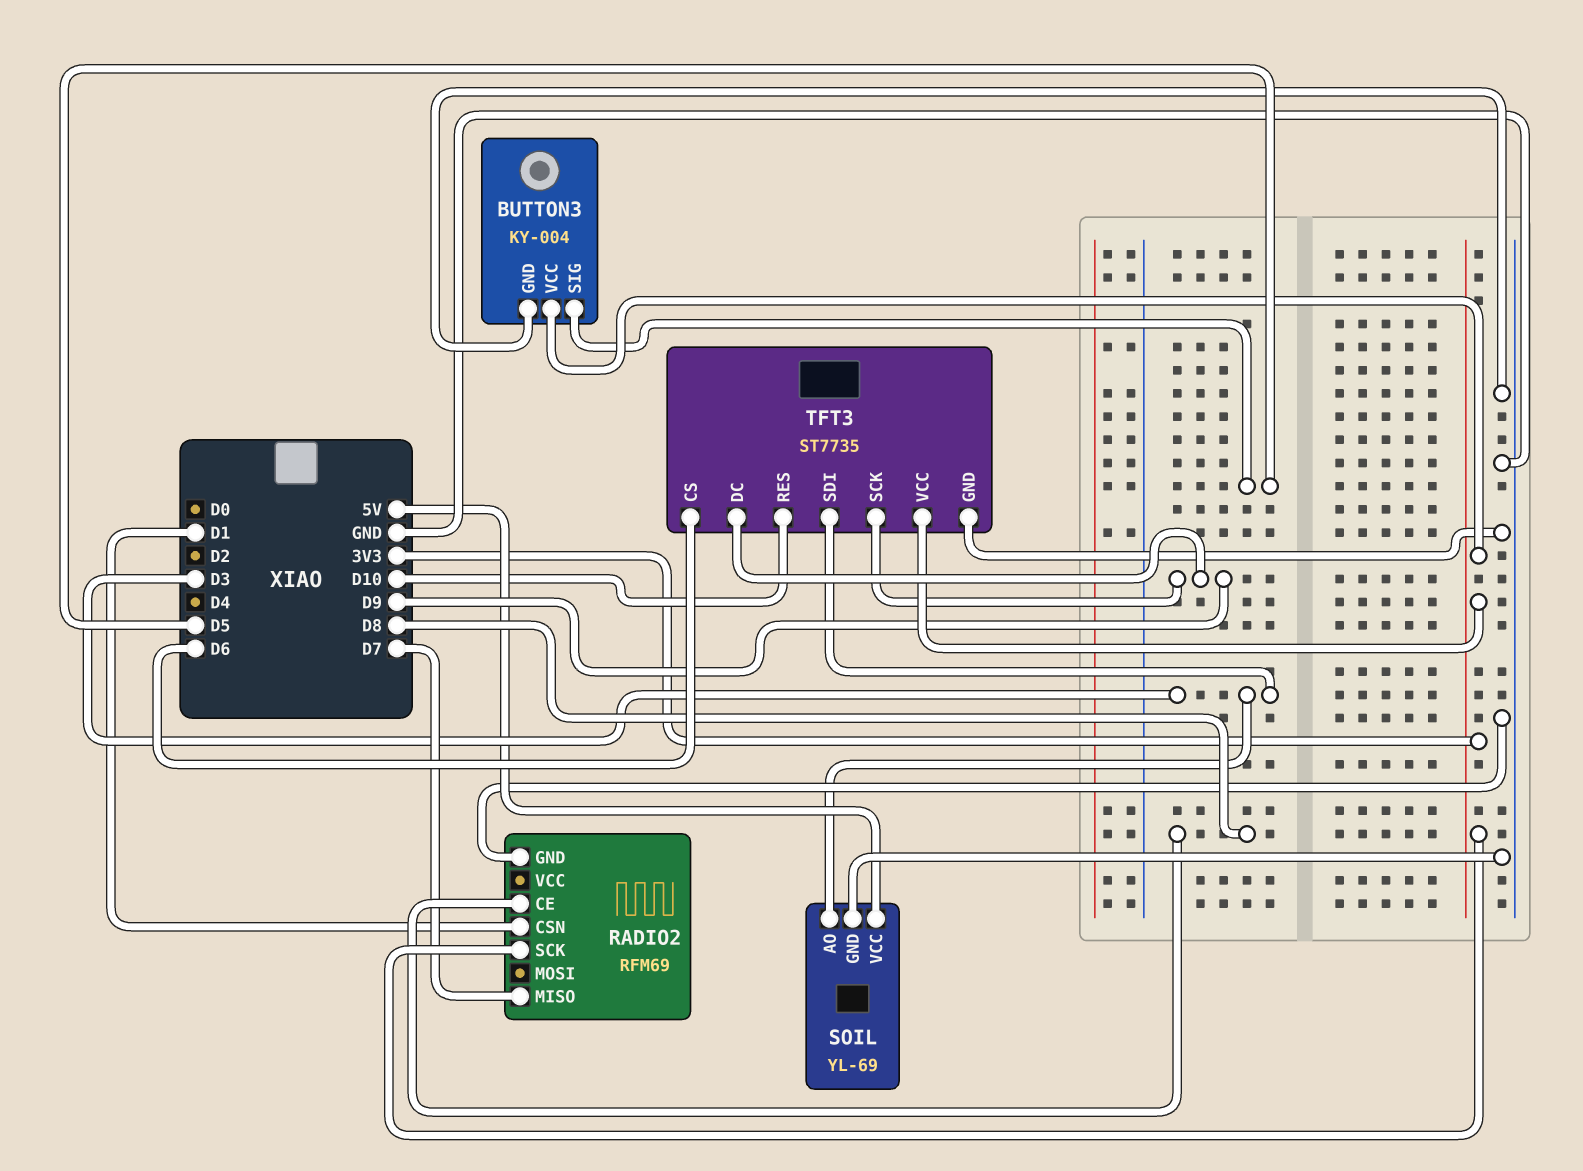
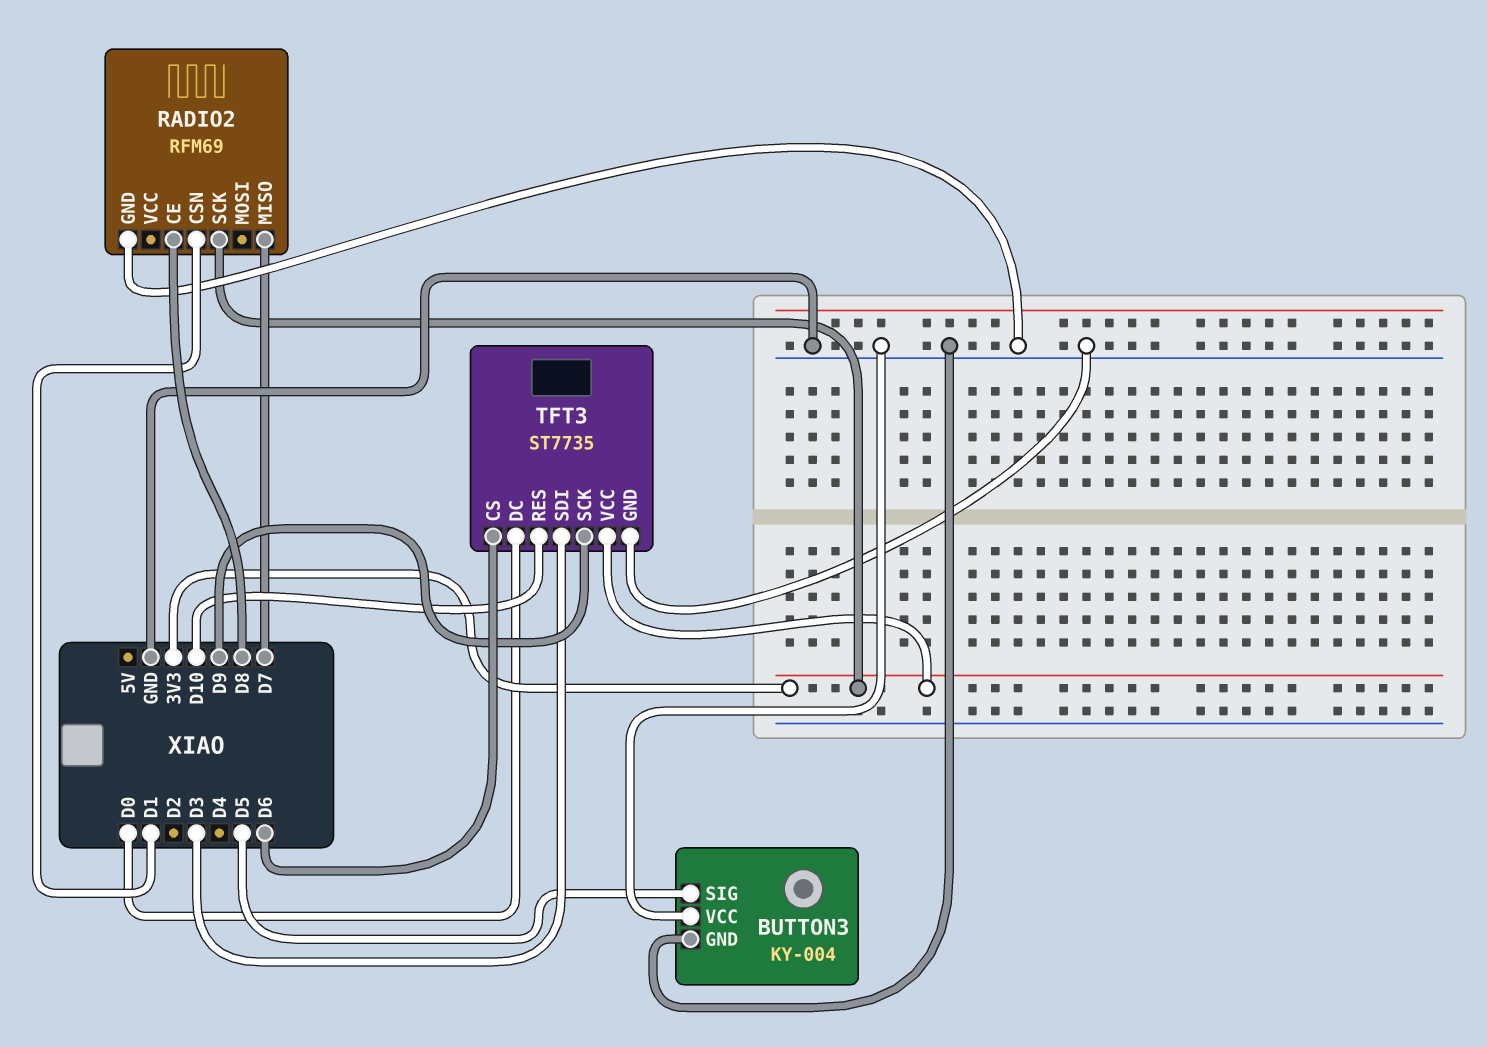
BUTTON3 pin VCC: 3V3 -> GND
SOIL: YL-69 -> none
SOIL pin AO: D3 -> none
SOIL pin GND: GND -> none
SOIL pin VCC: 5V -> none
TFT3 pin DC: D9 -> D0

